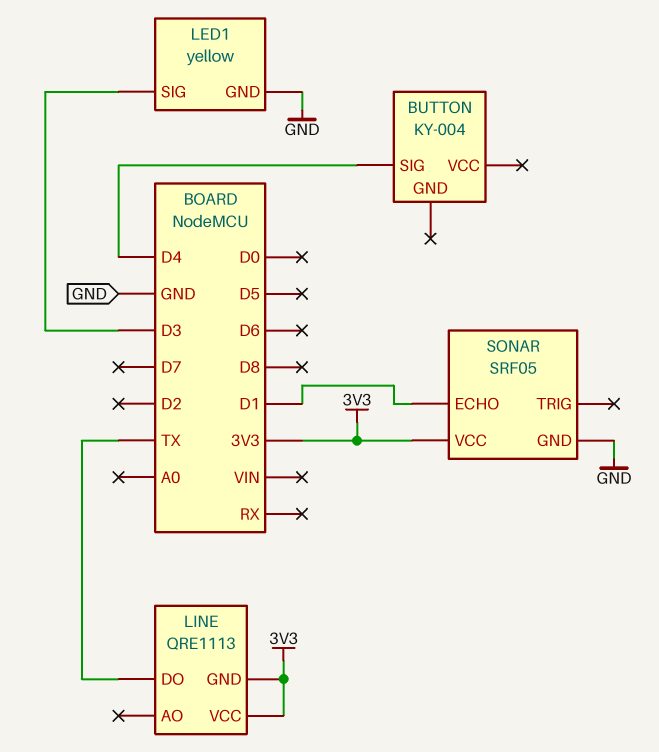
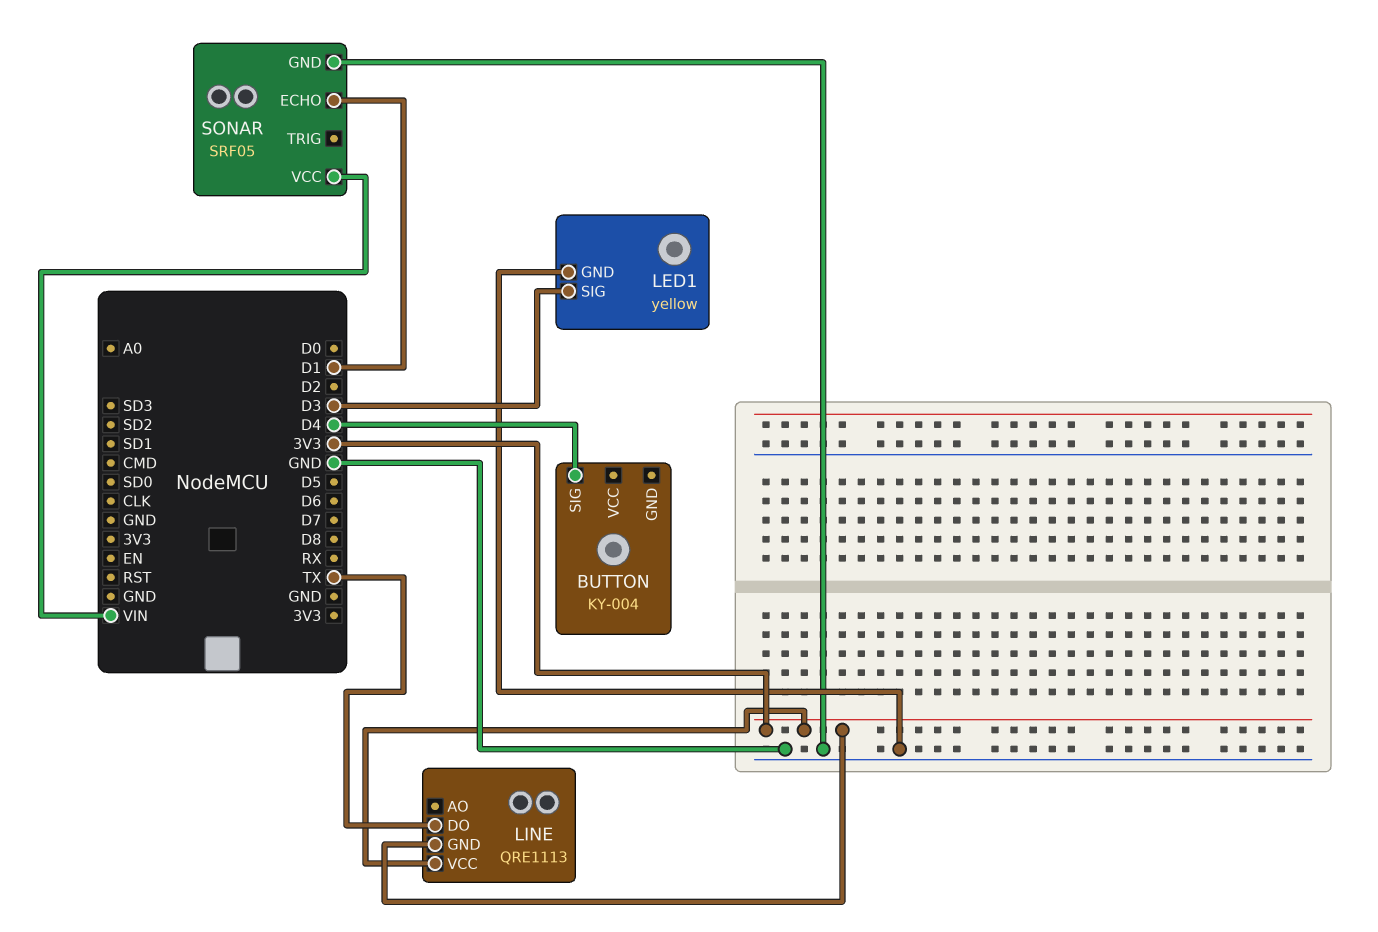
SONAR pin VCC: 3V3 -> VIN

